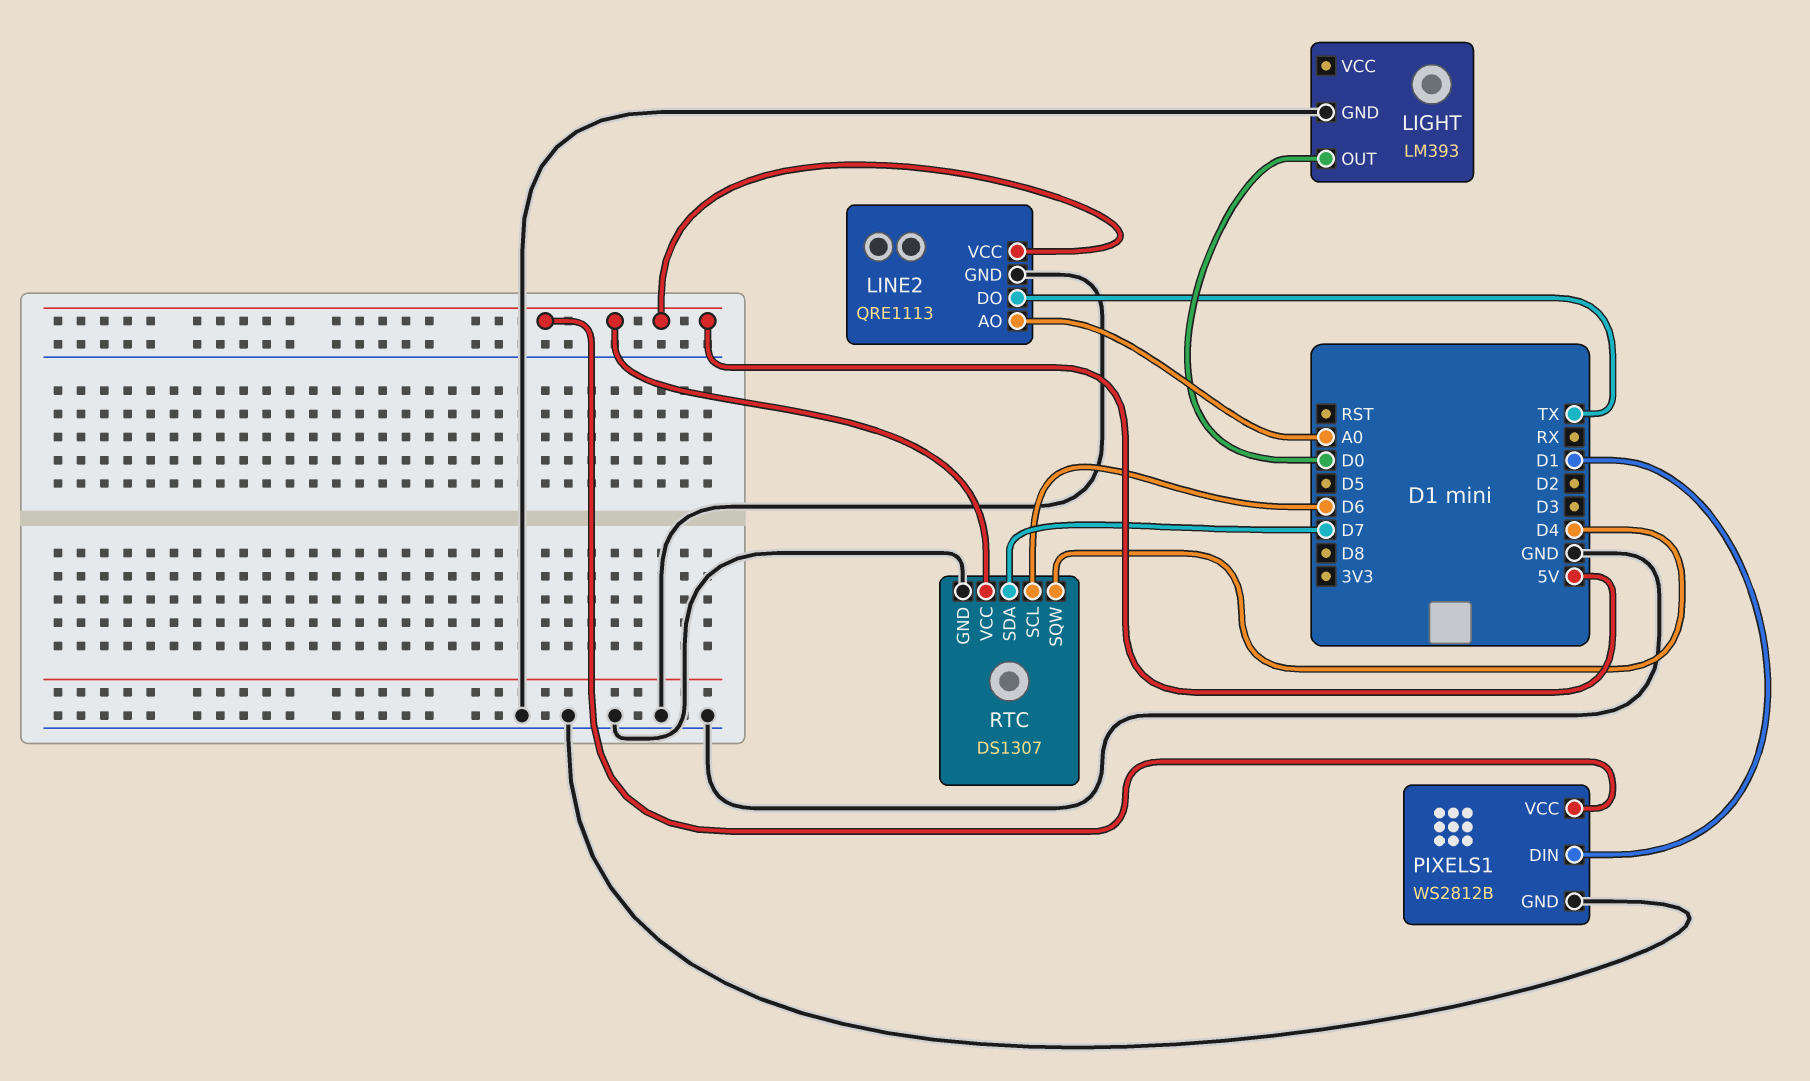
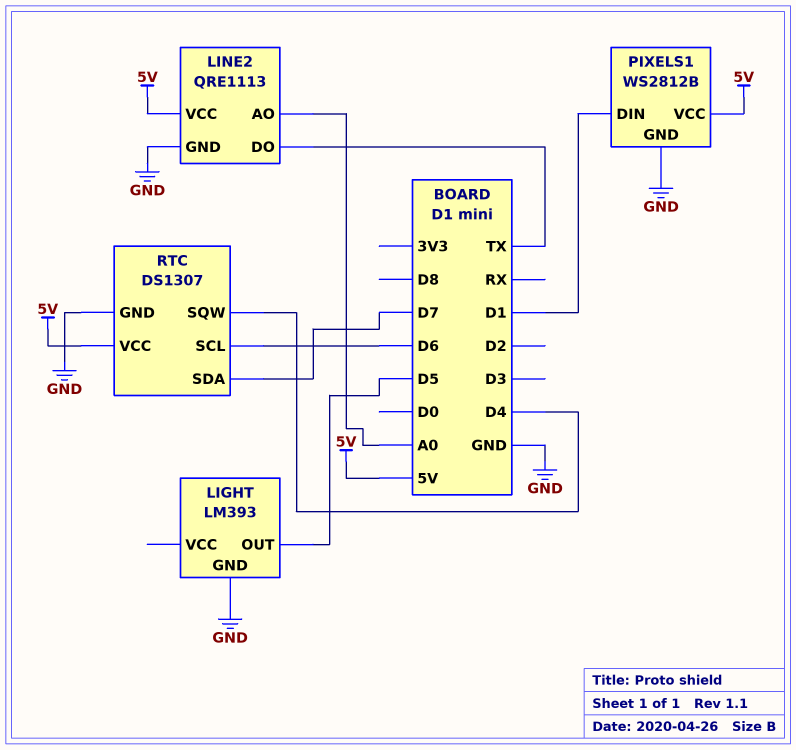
LIGHT pin OUT: D0 -> D5

